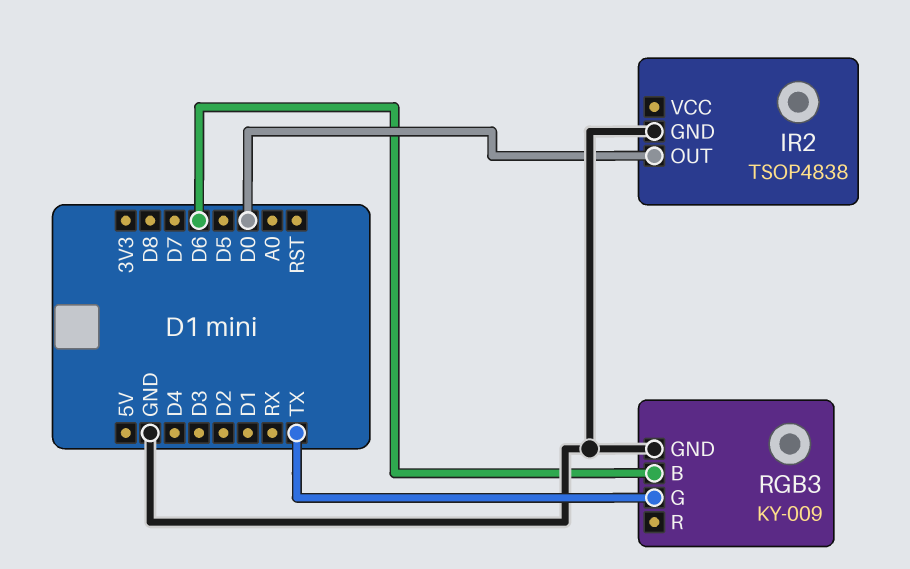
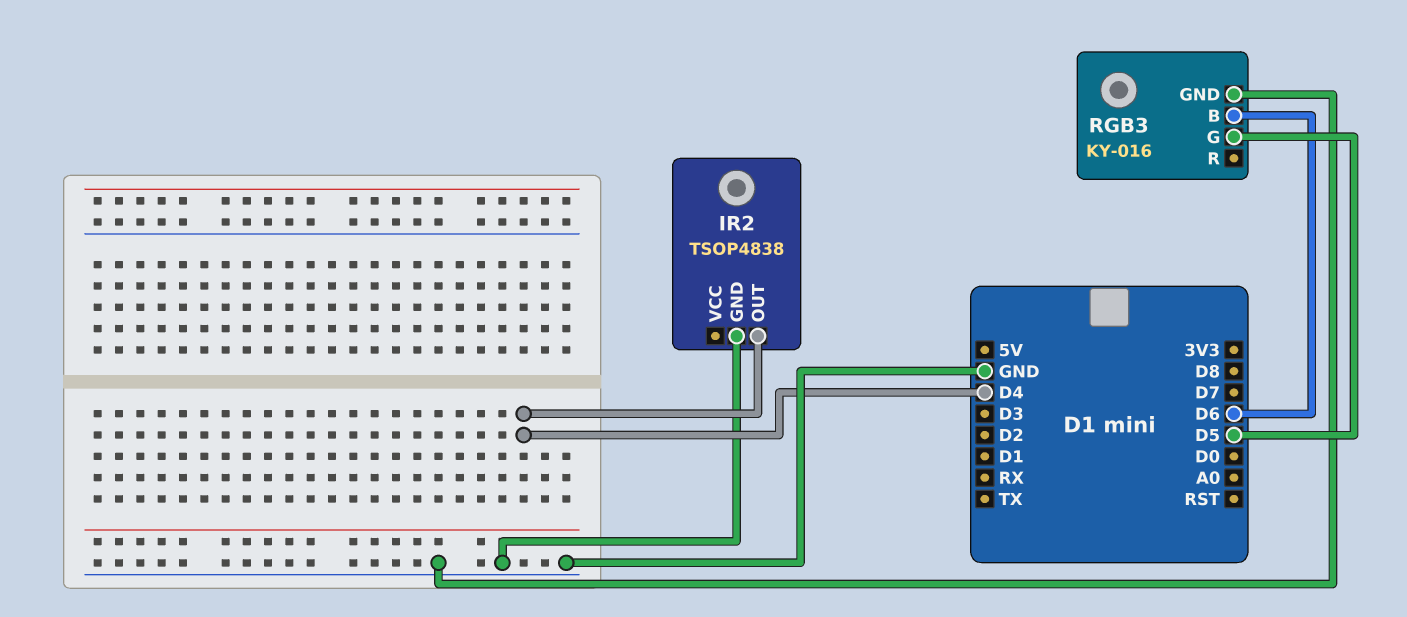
IR2 pin OUT: D0 -> D4
RGB3: KY-009 -> KY-016
RGB3 pin G: TX -> D5

